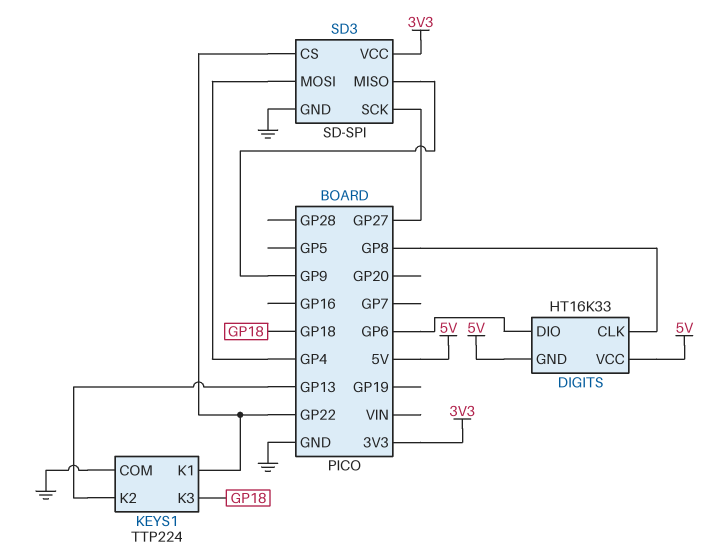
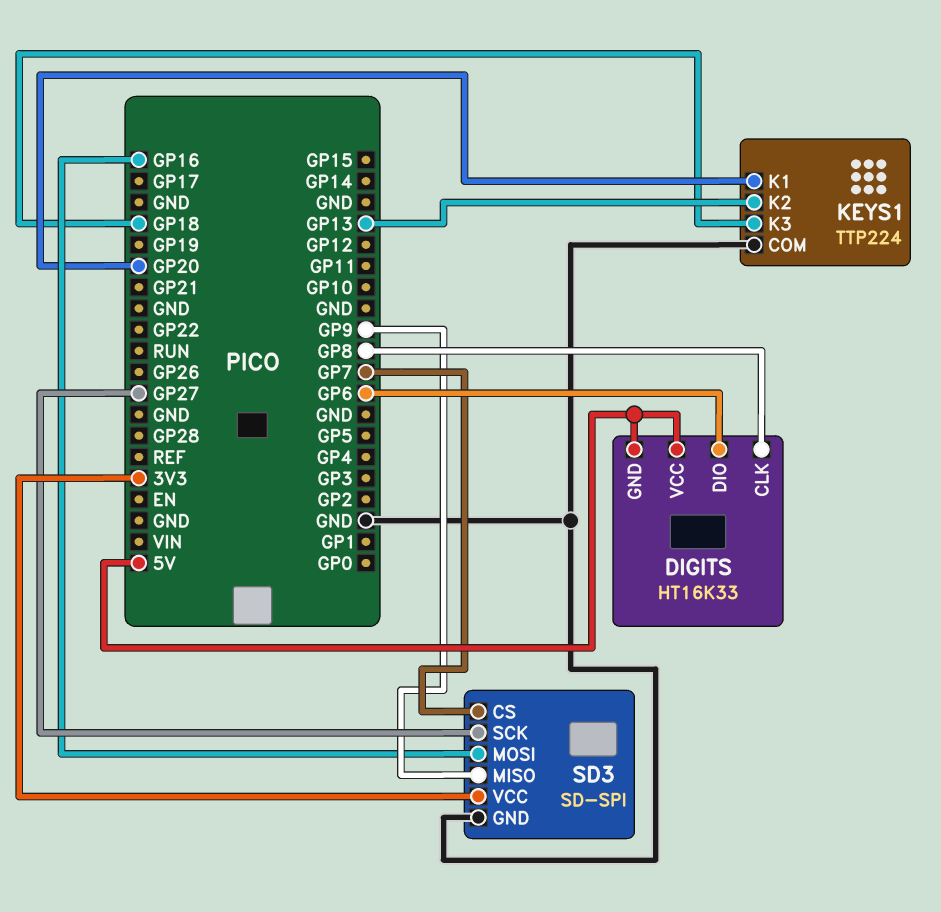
KEYS1 pin K1: GP22 -> GP20
SD3 pin CS: GP22 -> GP7
SD3 pin MOSI: GP4 -> GP16

